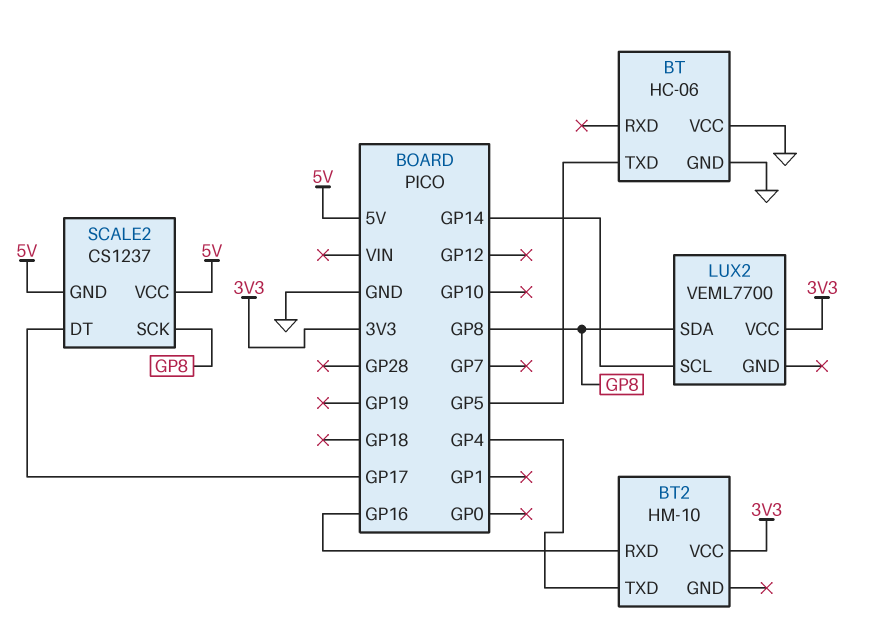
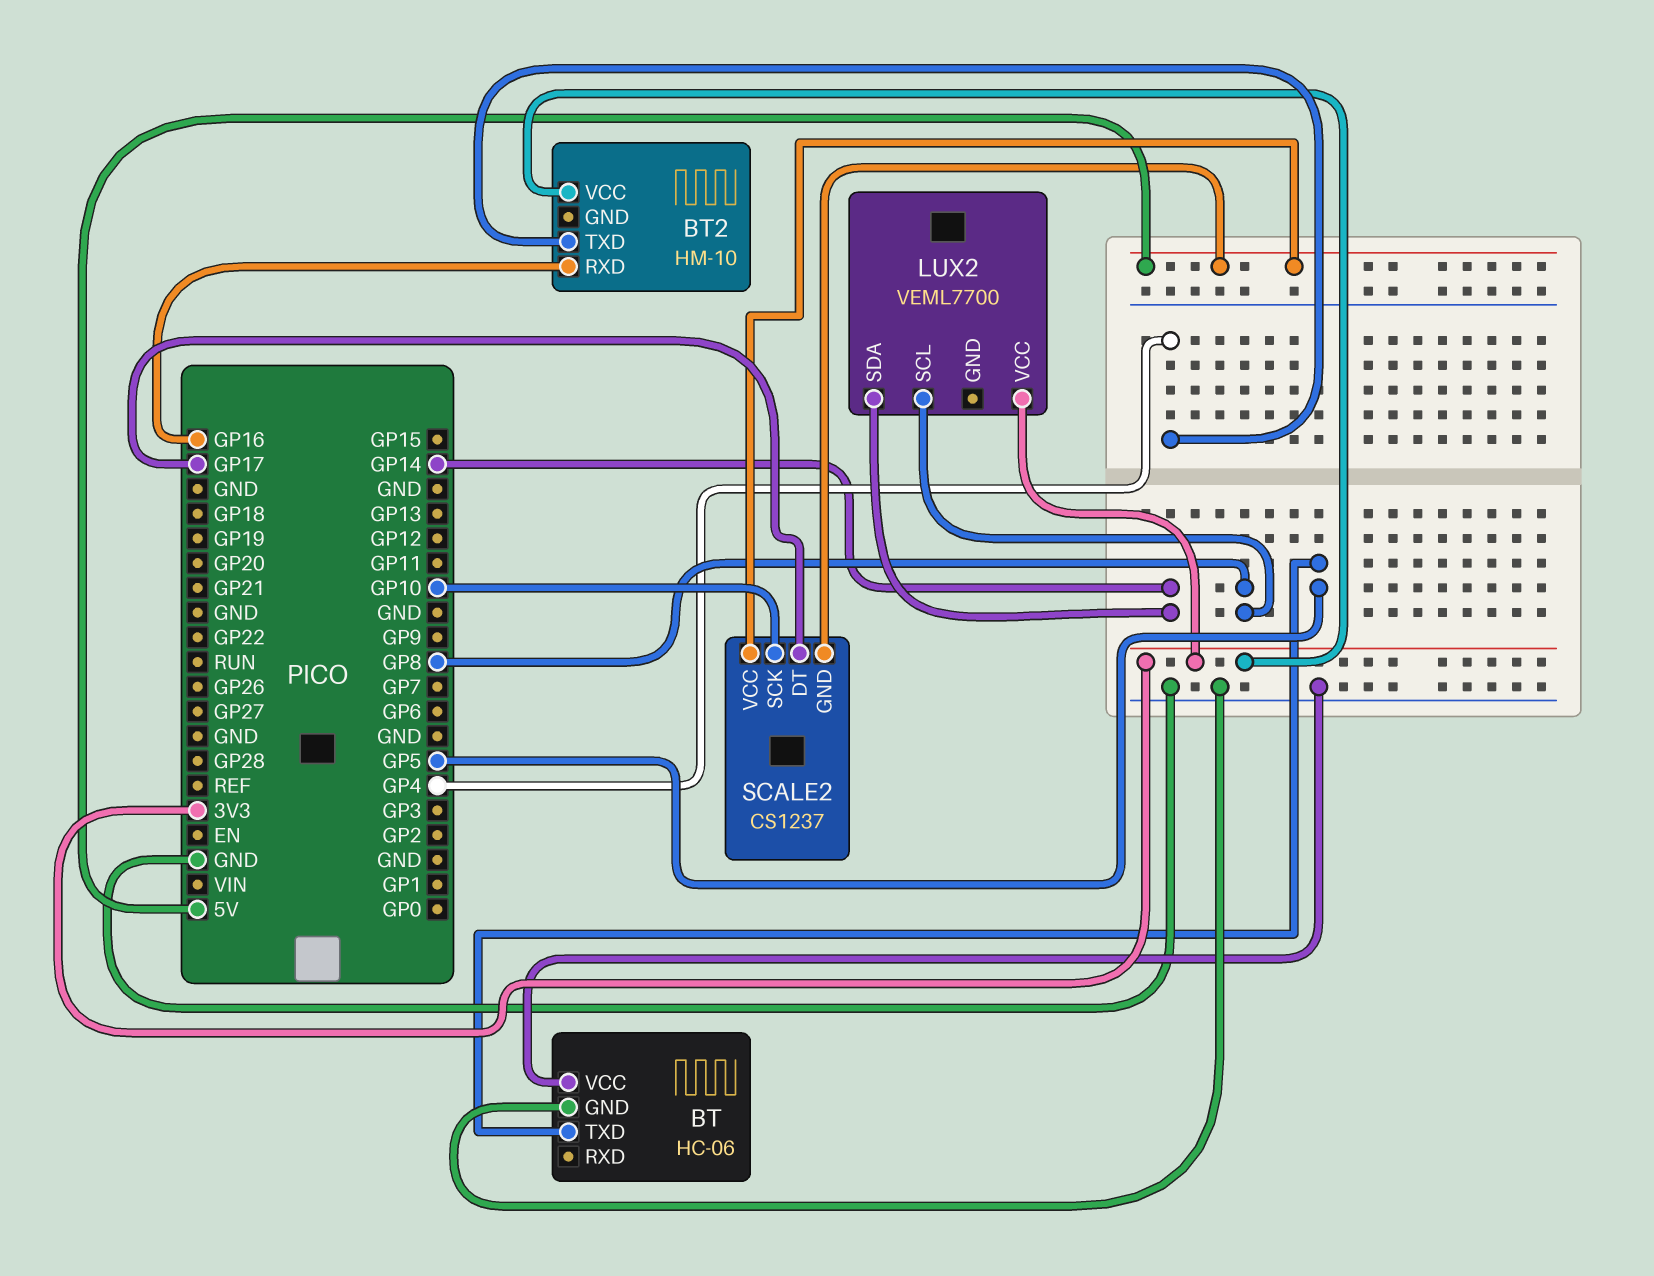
LUX2 pin SCL: GP14 -> GP8
LUX2 pin SDA: GP8 -> GP14
SCALE2 pin SCK: GP8 -> GP10

